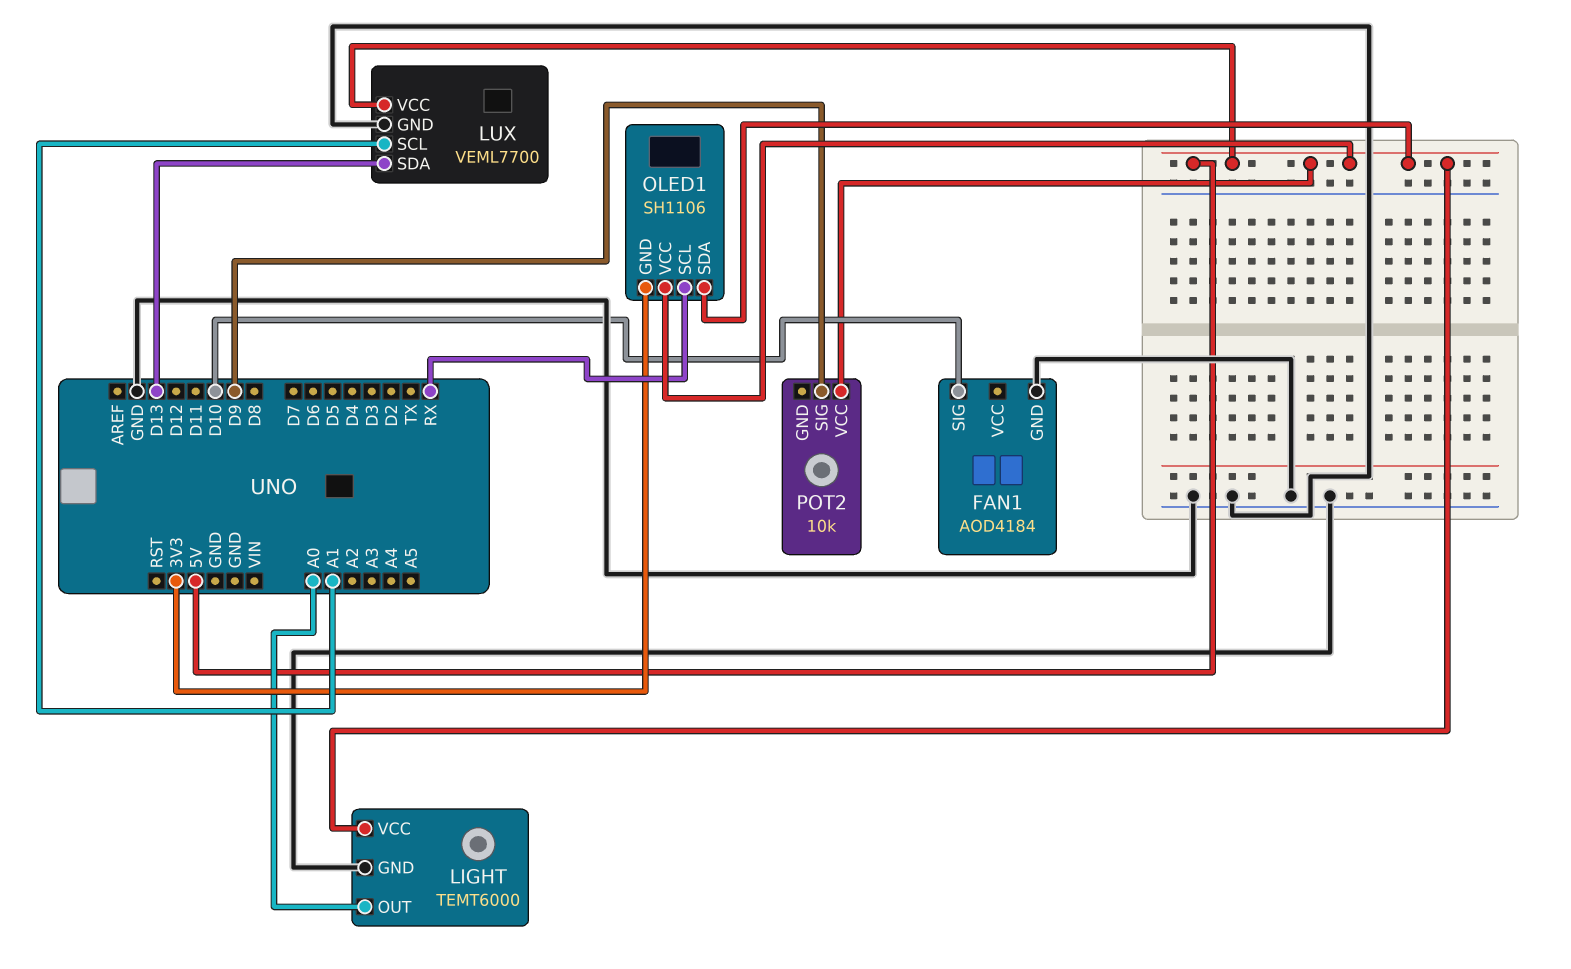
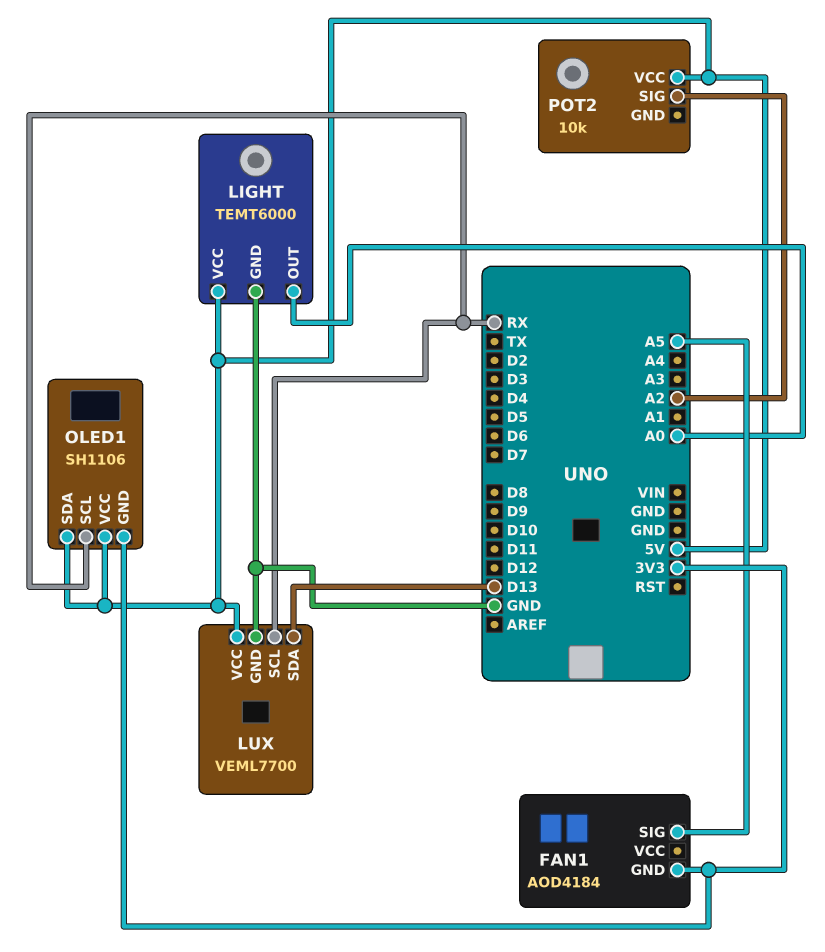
FAN1 pin GND: GND -> 3V3
FAN1 pin SIG: D10 -> A5
LUX pin SCL: A1 -> RX
POT2 pin SIG: D9 -> A2

